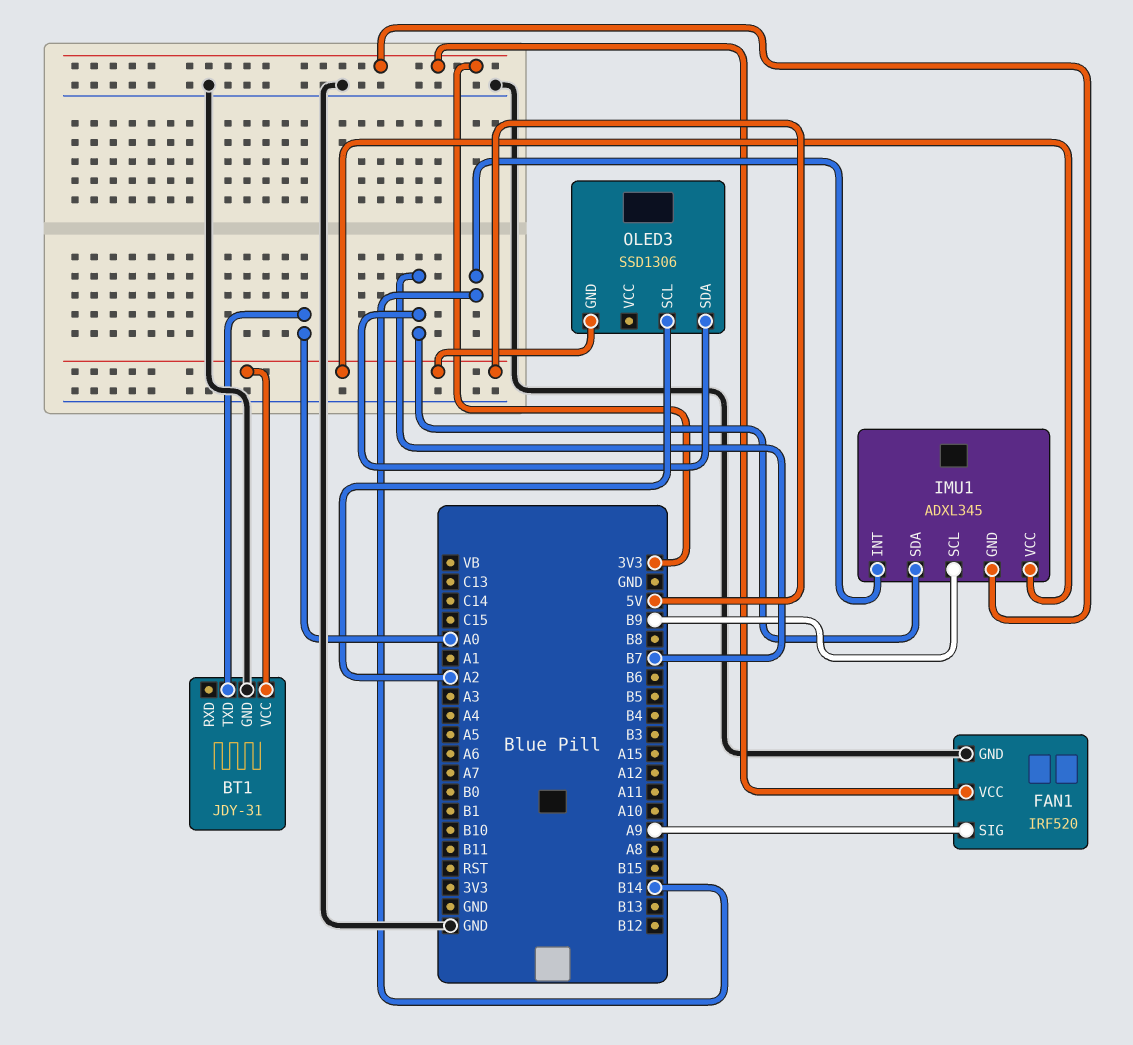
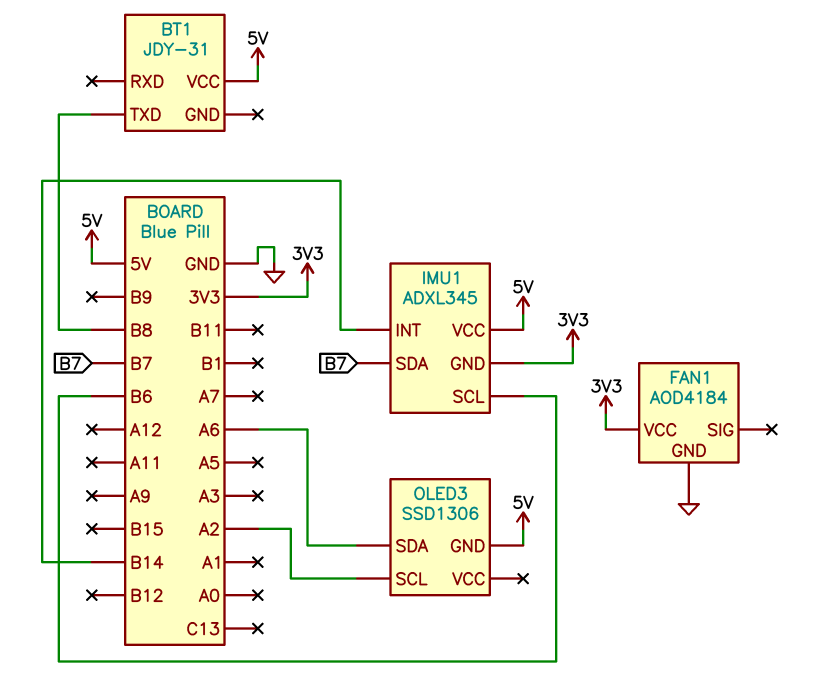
BT1 pin GND: GND -> none
BT1 pin TXD: A0 -> B8
FAN1: IRF520 -> AOD4184
FAN1 pin SIG: A9 -> none
IMU1 pin SCL: B9 -> B6
OLED3 pin SDA: B7 -> A6

